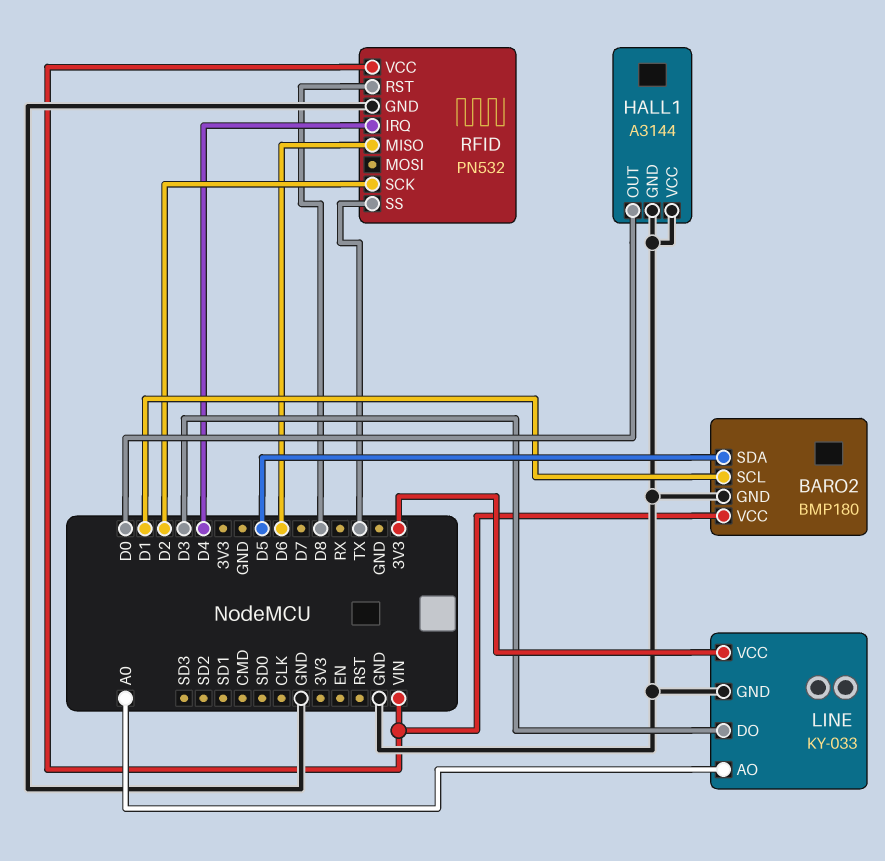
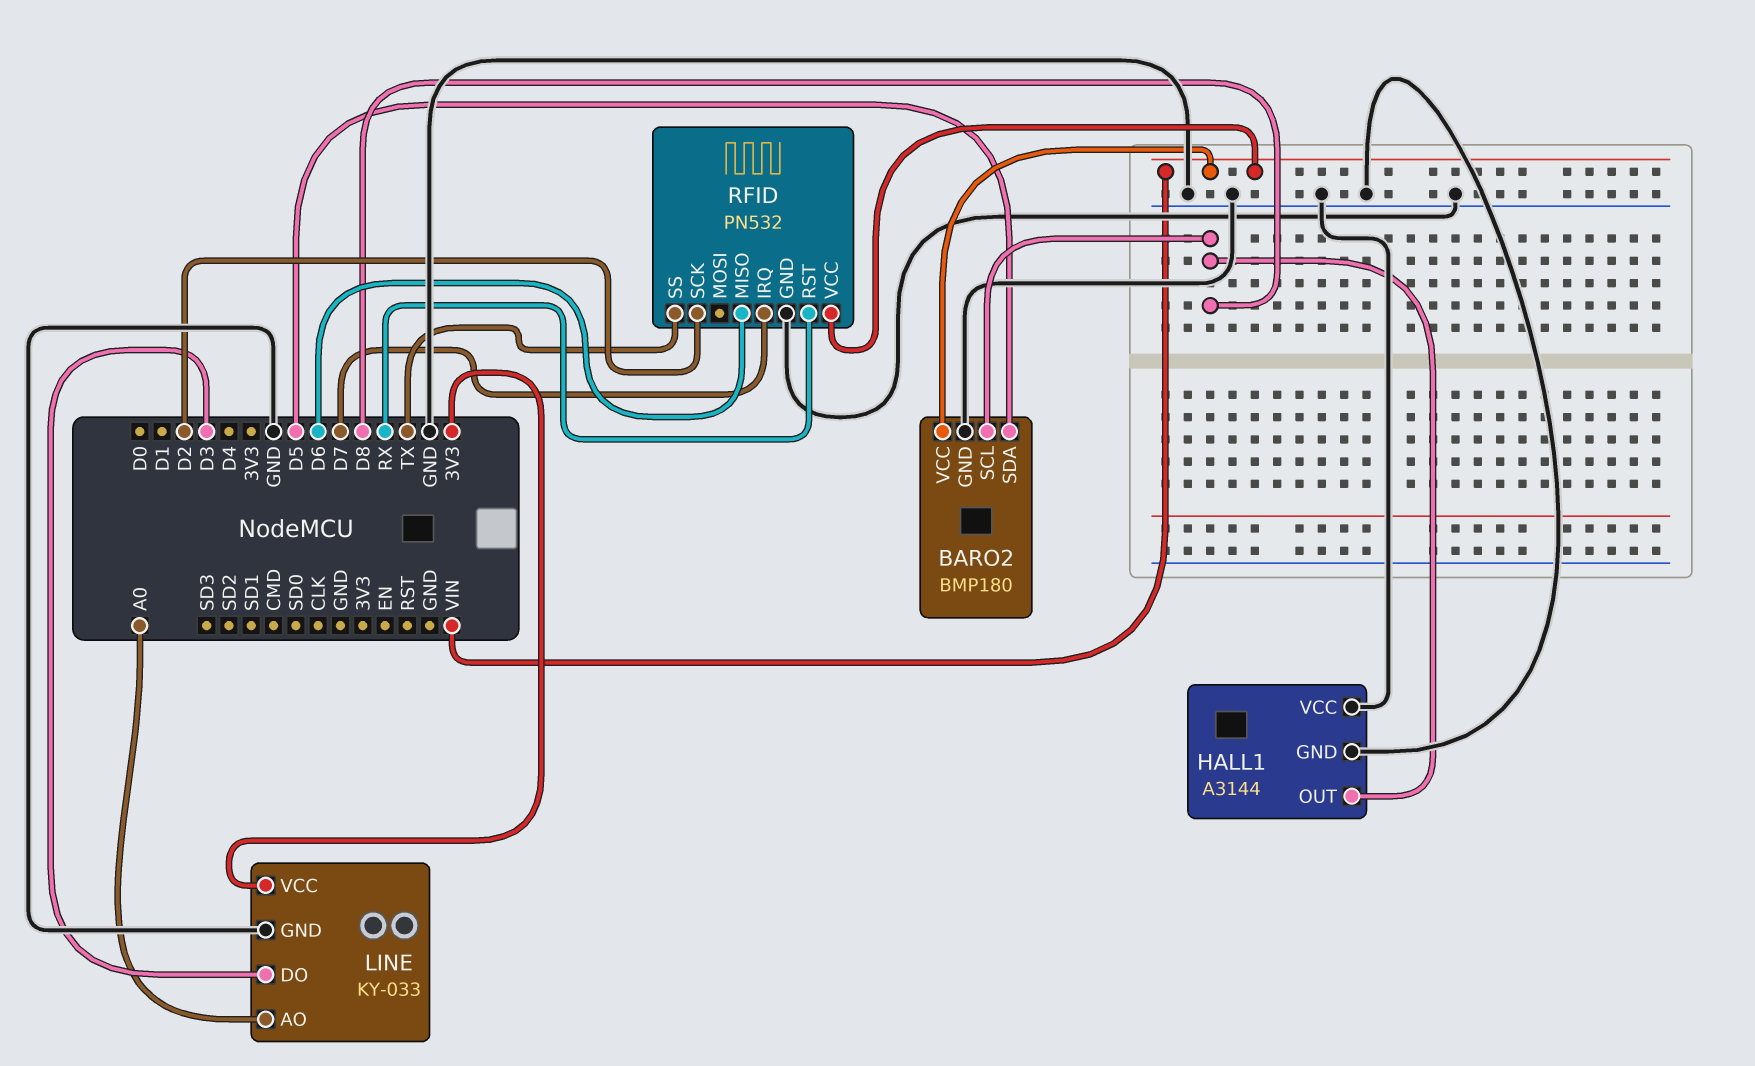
BARO2 pin SCL: D1 -> D8
HALL1 pin OUT: D0 -> D8
RFID pin IRQ: D4 -> D7
RFID pin RST: D8 -> RX

